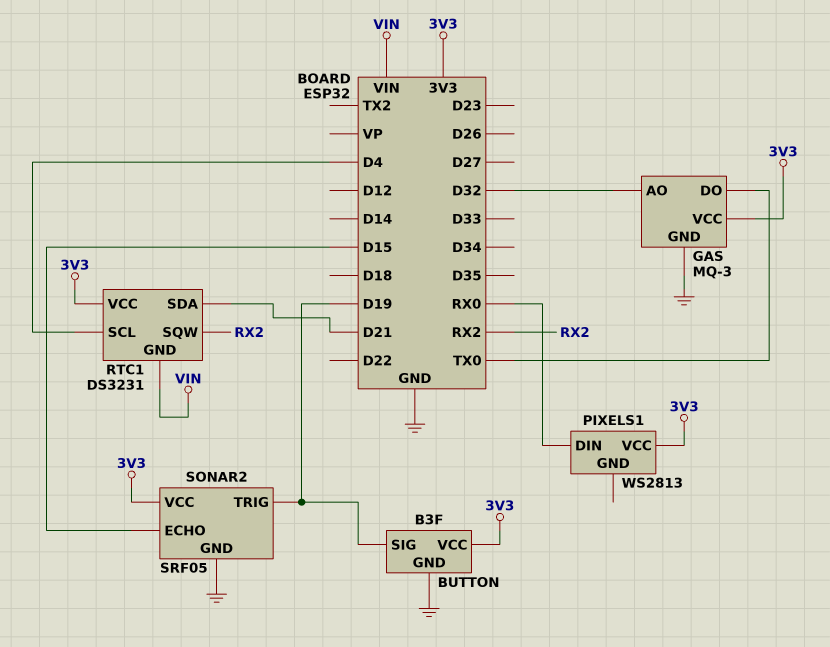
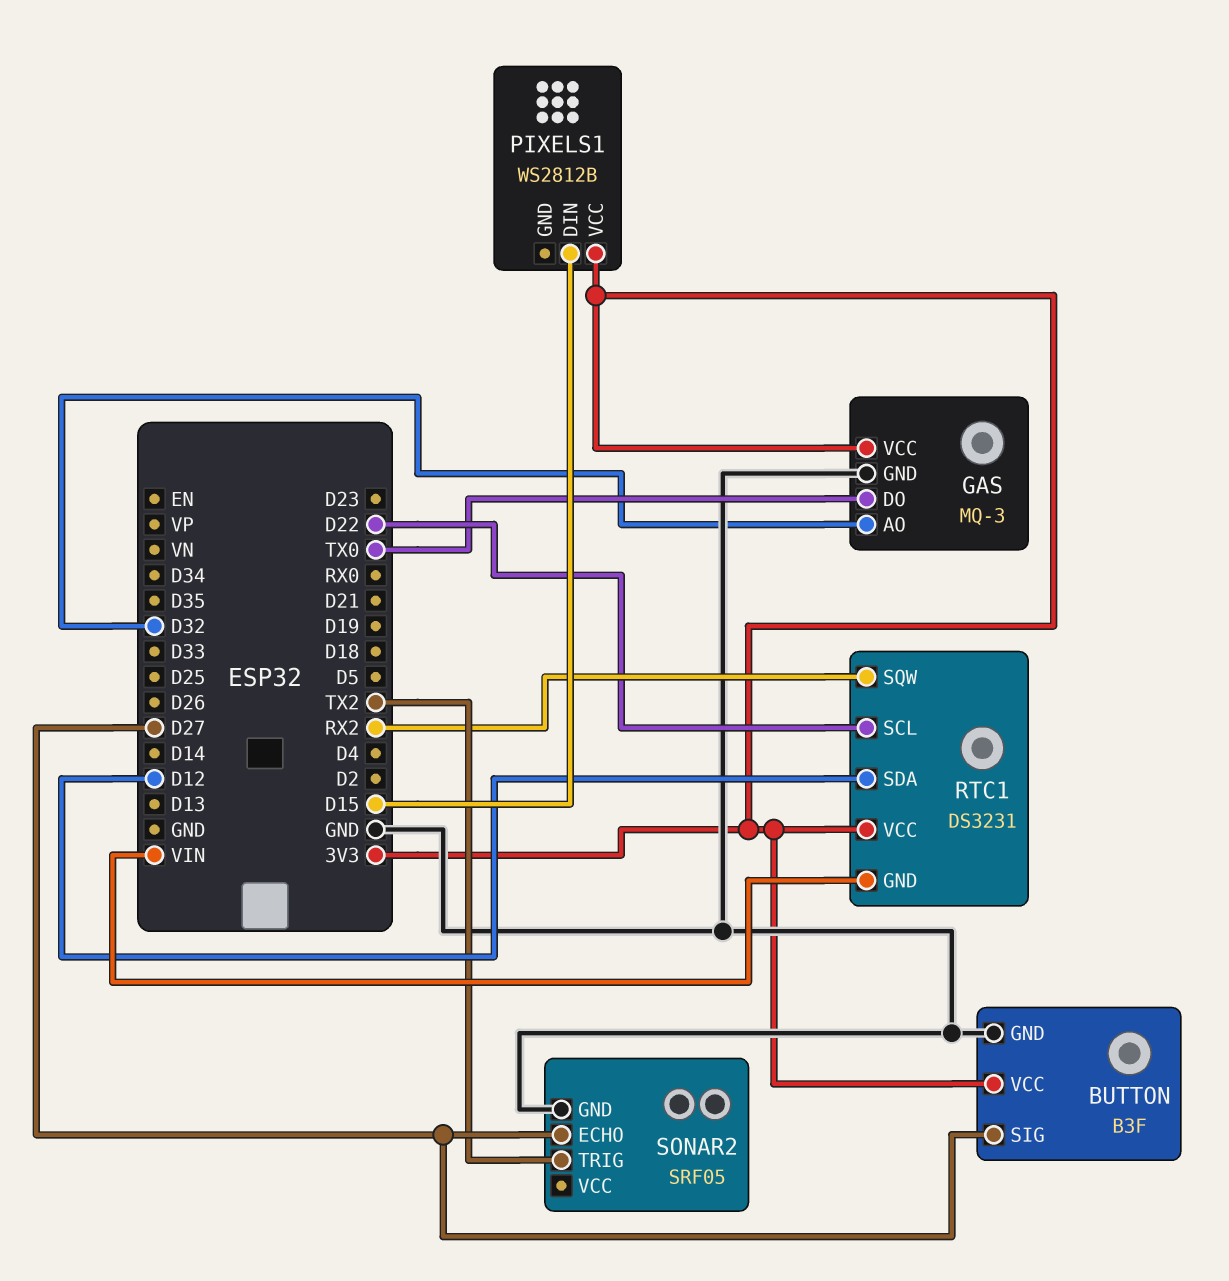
BUTTON pin SIG: D19 -> D27
PIXELS1: WS2813 -> WS2812B
PIXELS1 pin DIN: RX0 -> D15
RTC1 pin SCL: D4 -> D22
RTC1 pin SDA: D21 -> D12
SONAR2 pin ECHO: D15 -> D27
SONAR2 pin TRIG: D19 -> TX2
SONAR2 pin VCC: 3V3 -> none

